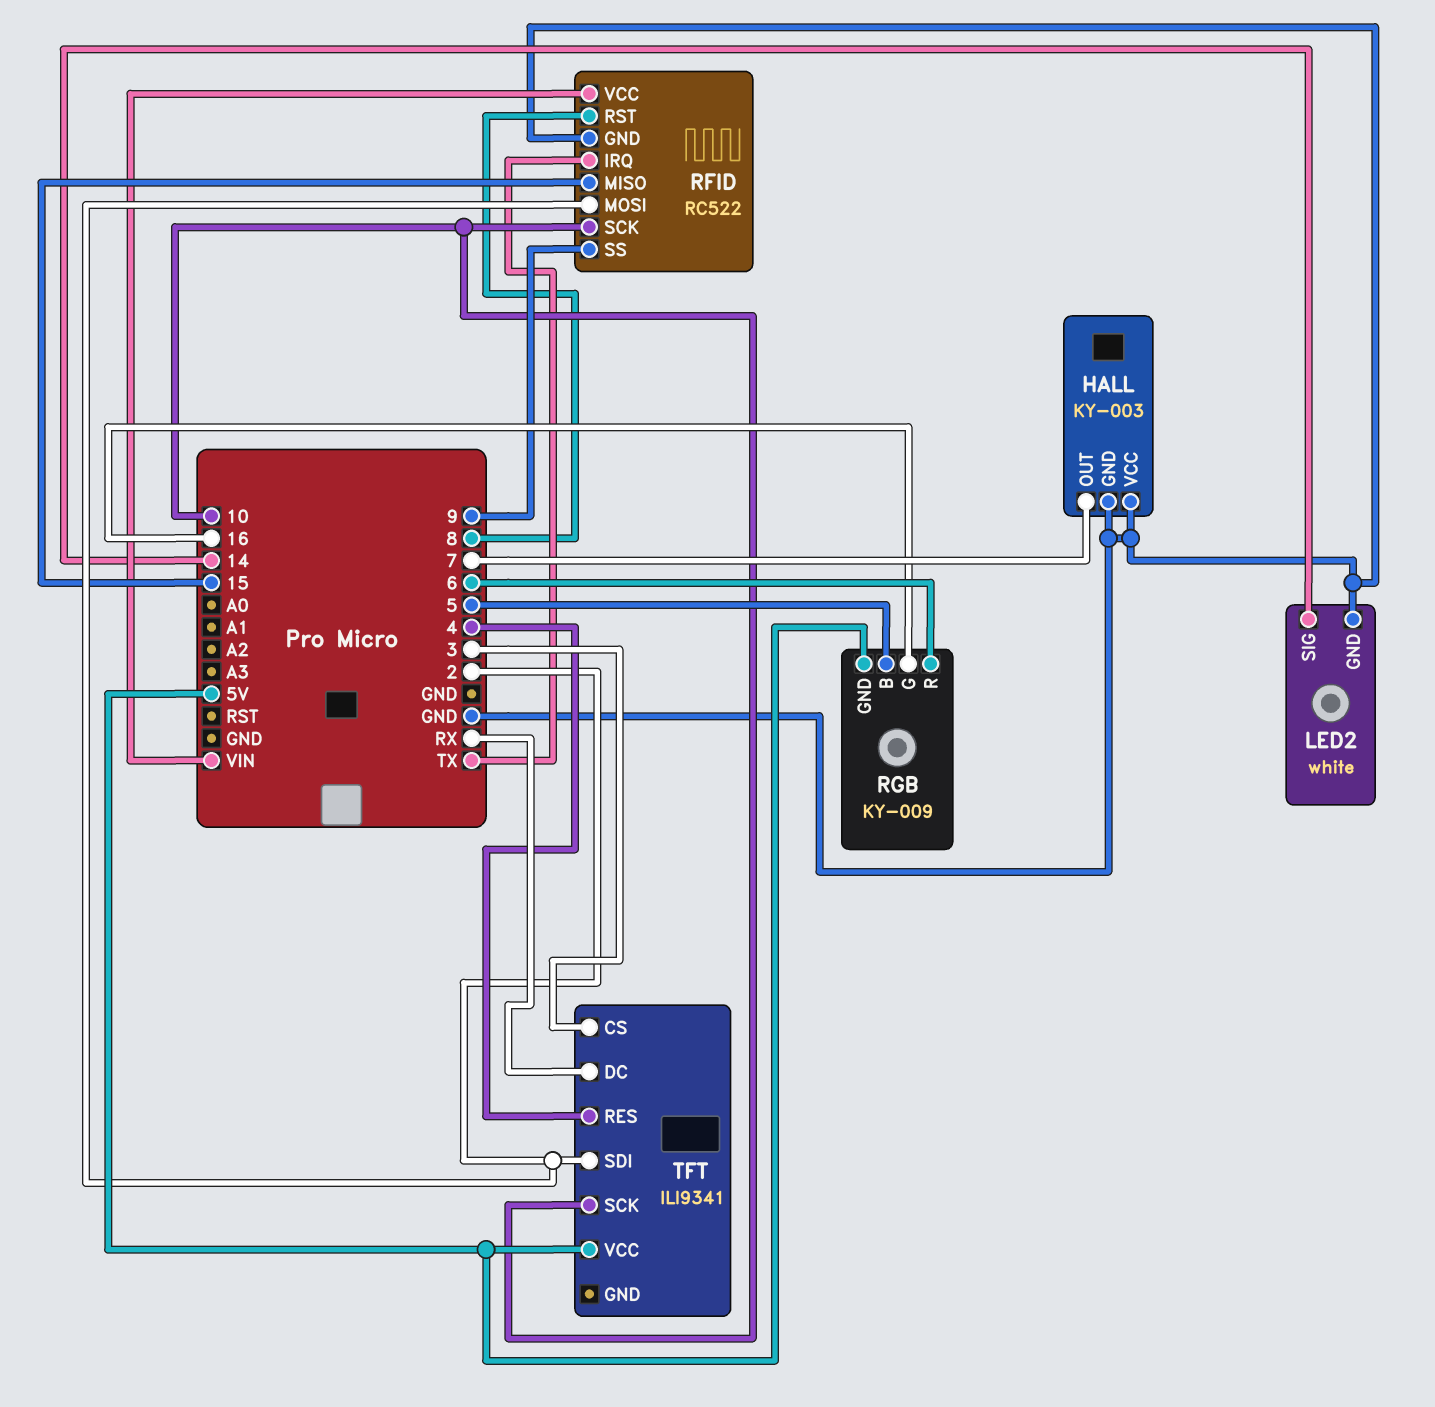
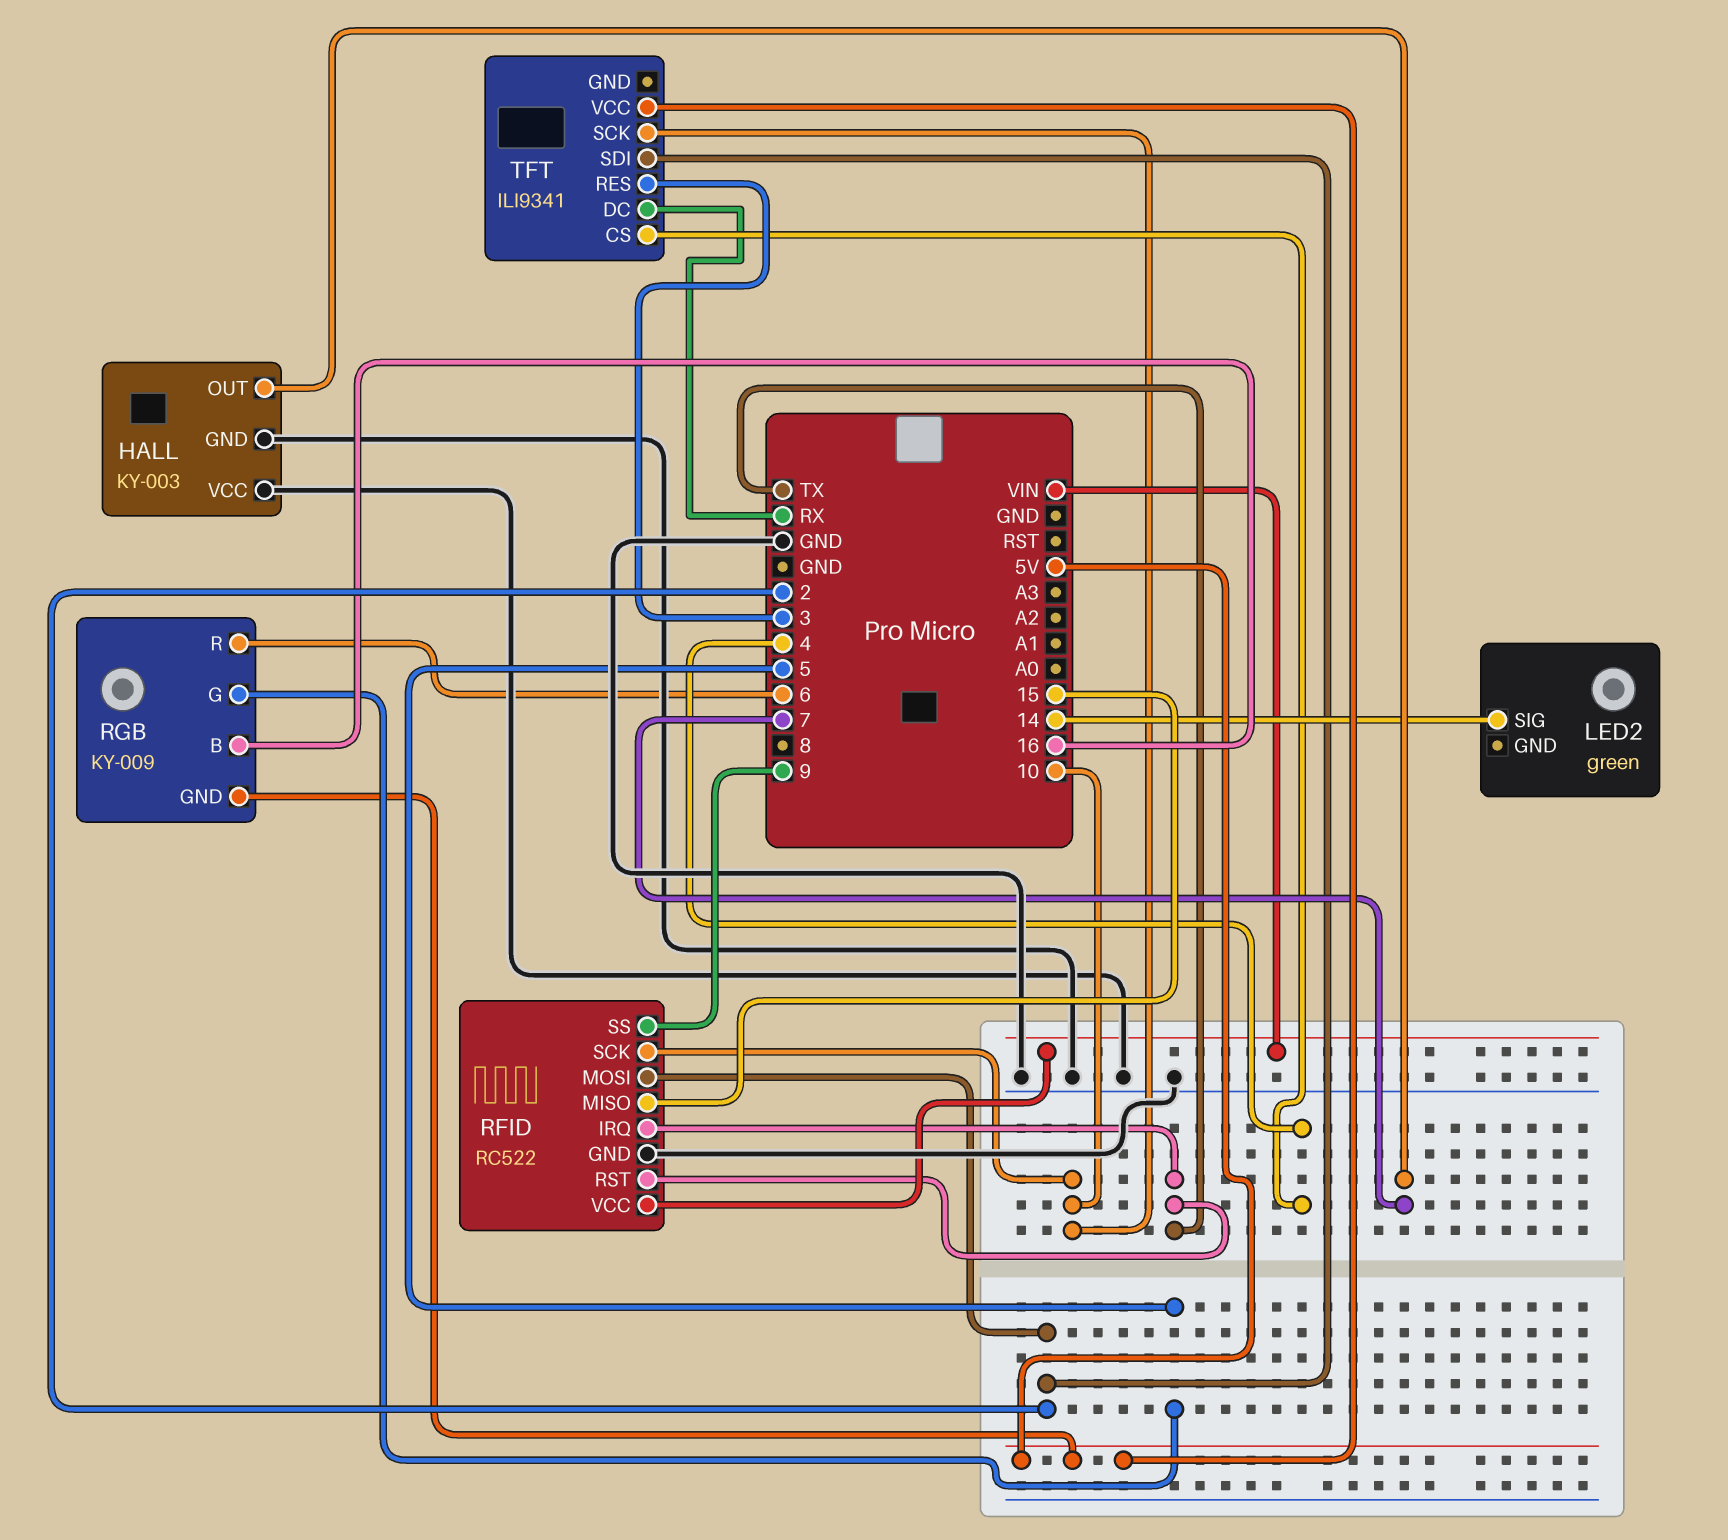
LED2: white -> green
LED2 pin GND: GND -> none
RFID pin RST: 8 -> TX
RGB pin B: 5 -> 16
RGB pin G: 16 -> 5
TFT pin CS: 3 -> 4
TFT pin RES: 4 -> 3

